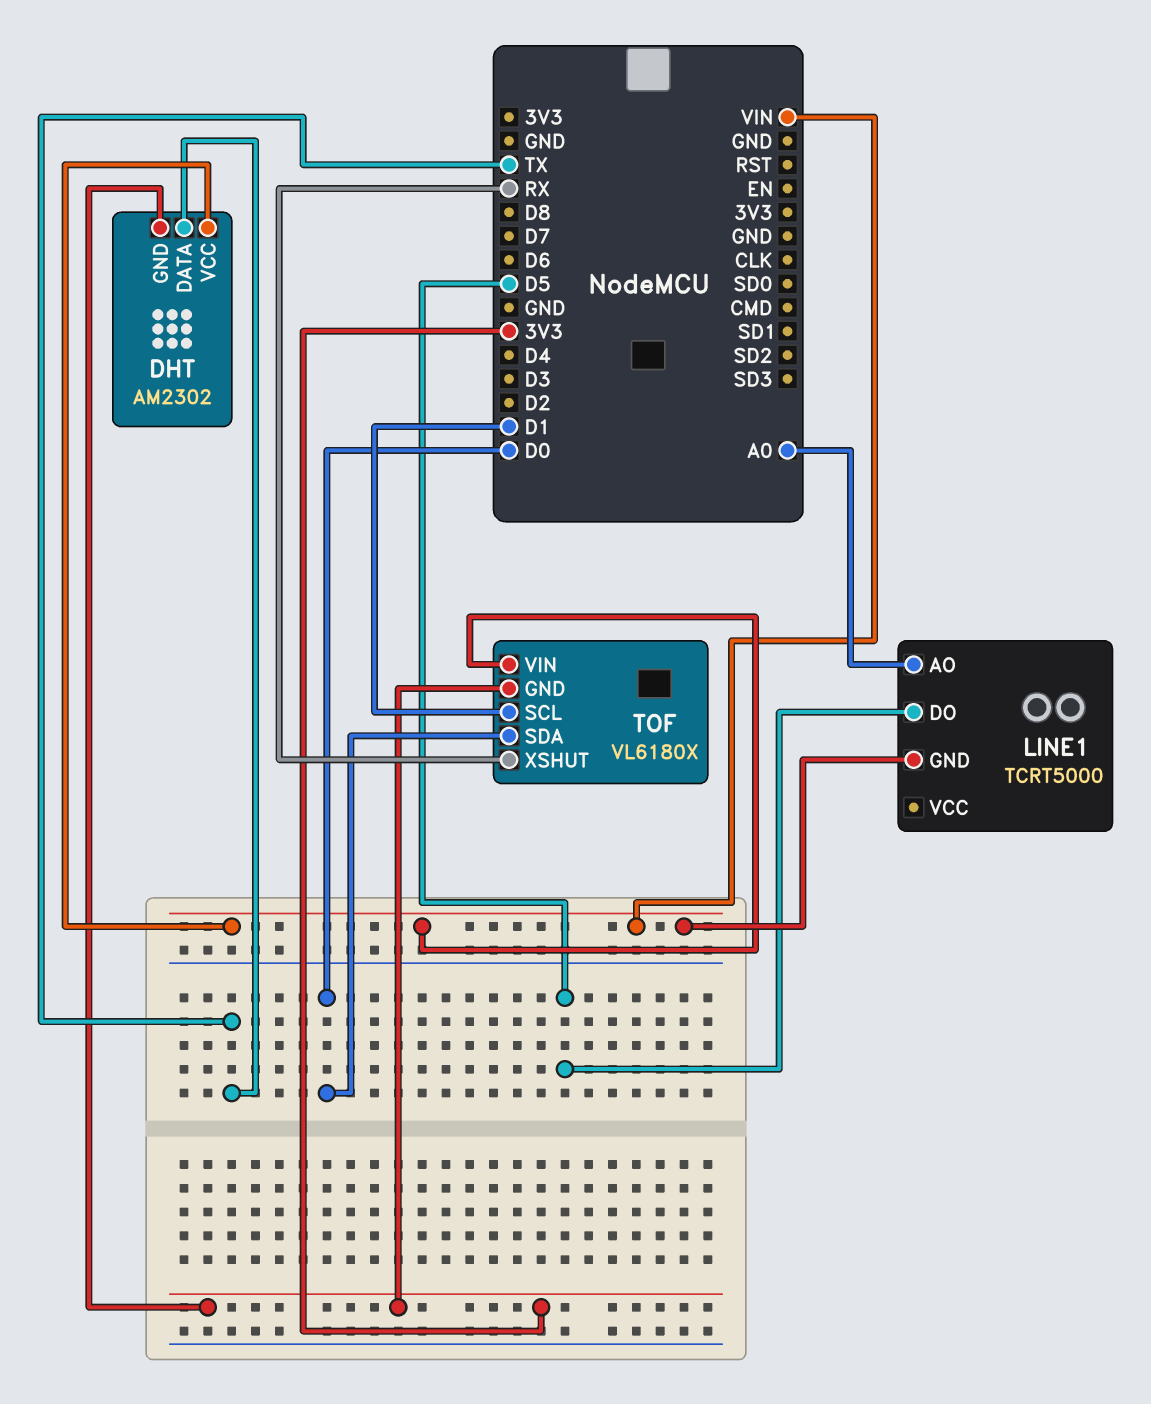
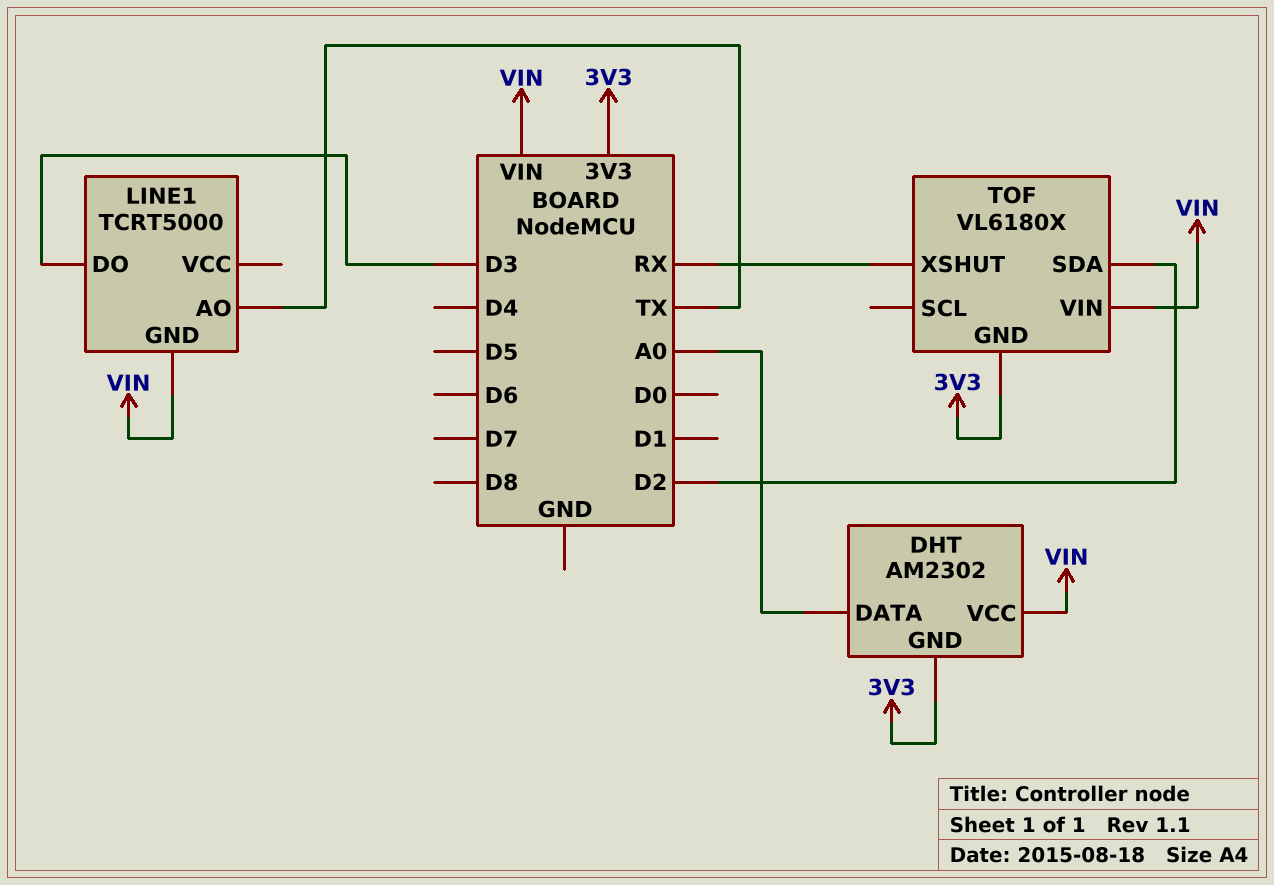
DHT pin DATA: TX -> A0
LINE1 pin AO: A0 -> TX
LINE1 pin DO: D5 -> D3
TOF pin SCL: D1 -> none
TOF pin SDA: D0 -> D2

